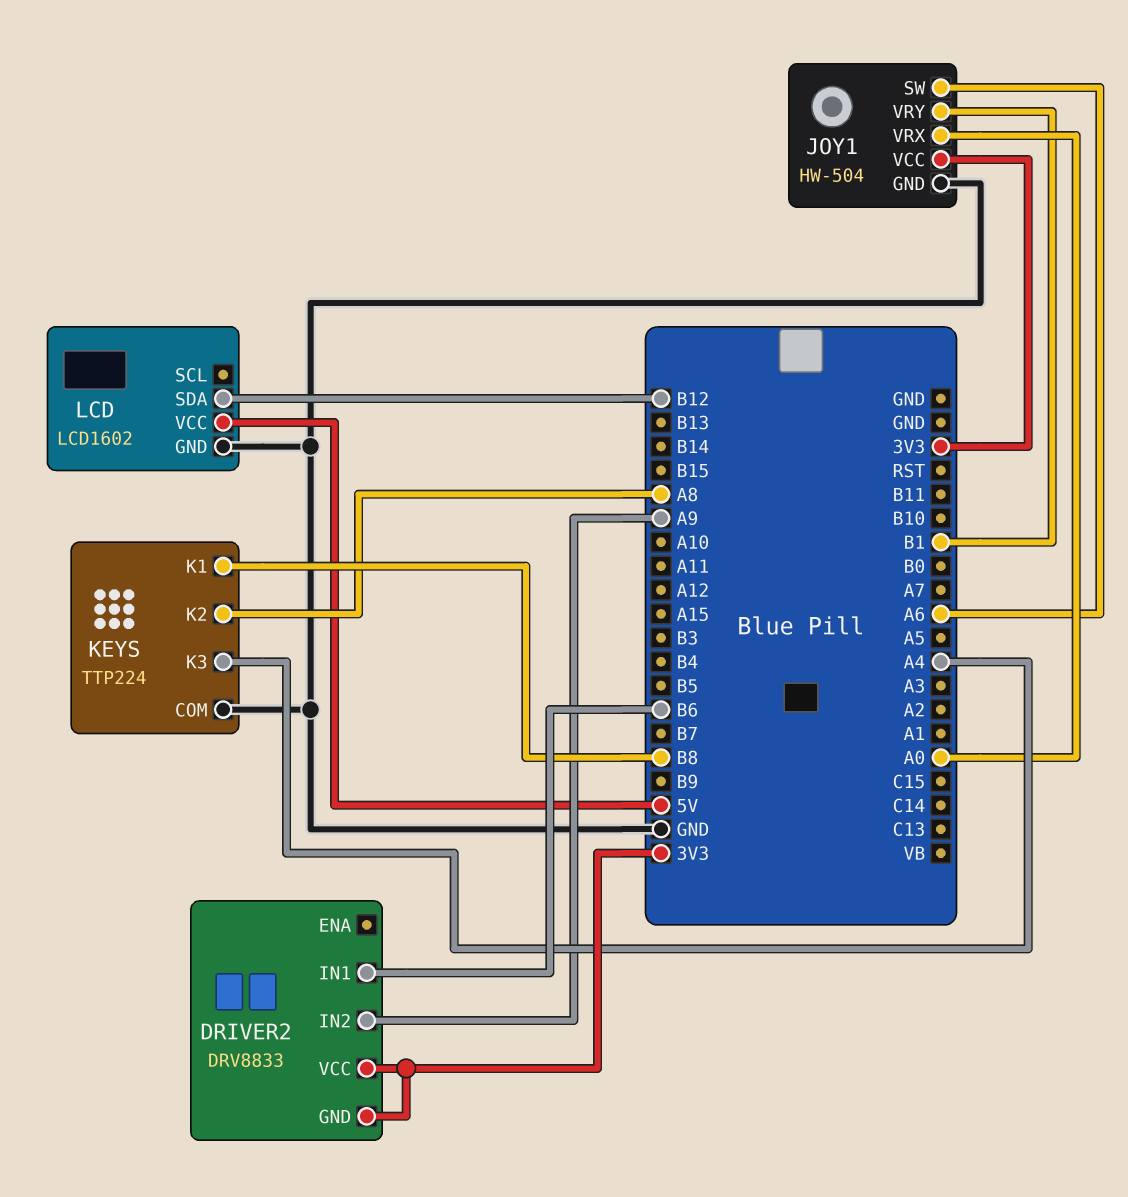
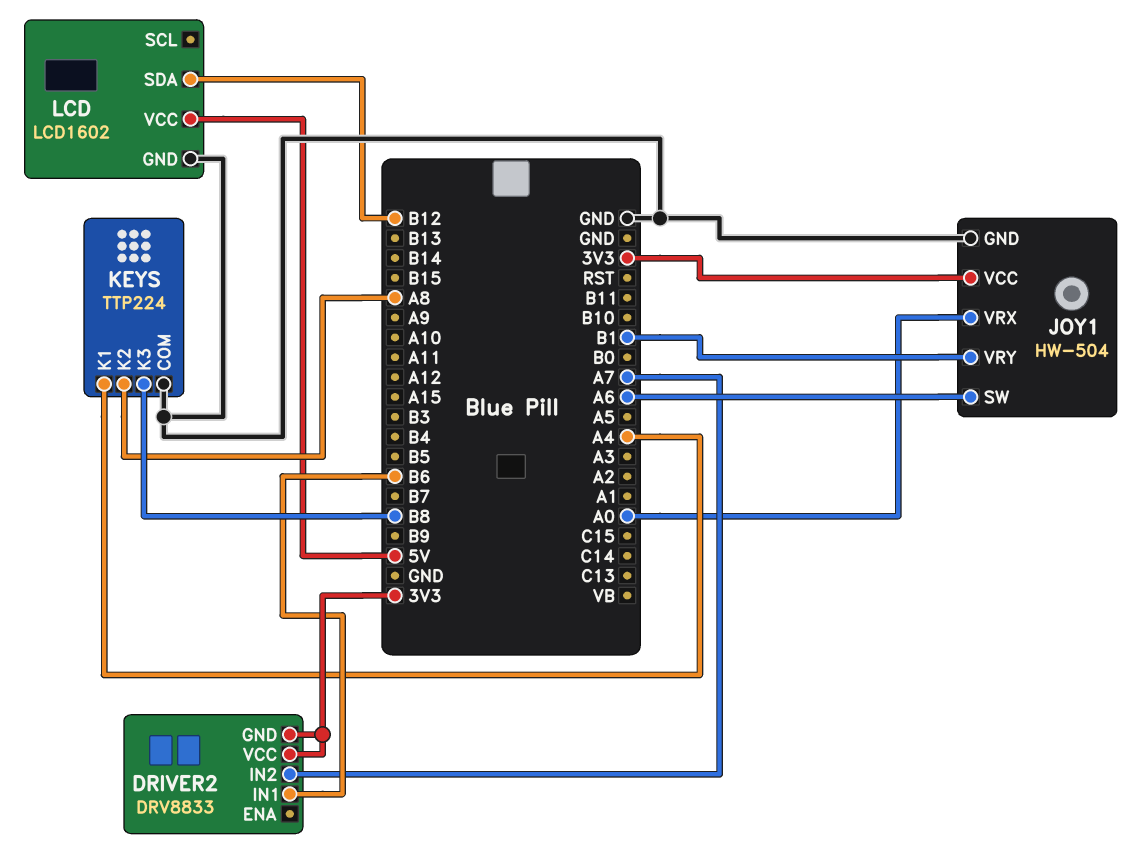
DRIVER2 pin IN2: A9 -> A7
KEYS pin K1: B8 -> A4
KEYS pin K3: A4 -> B8

